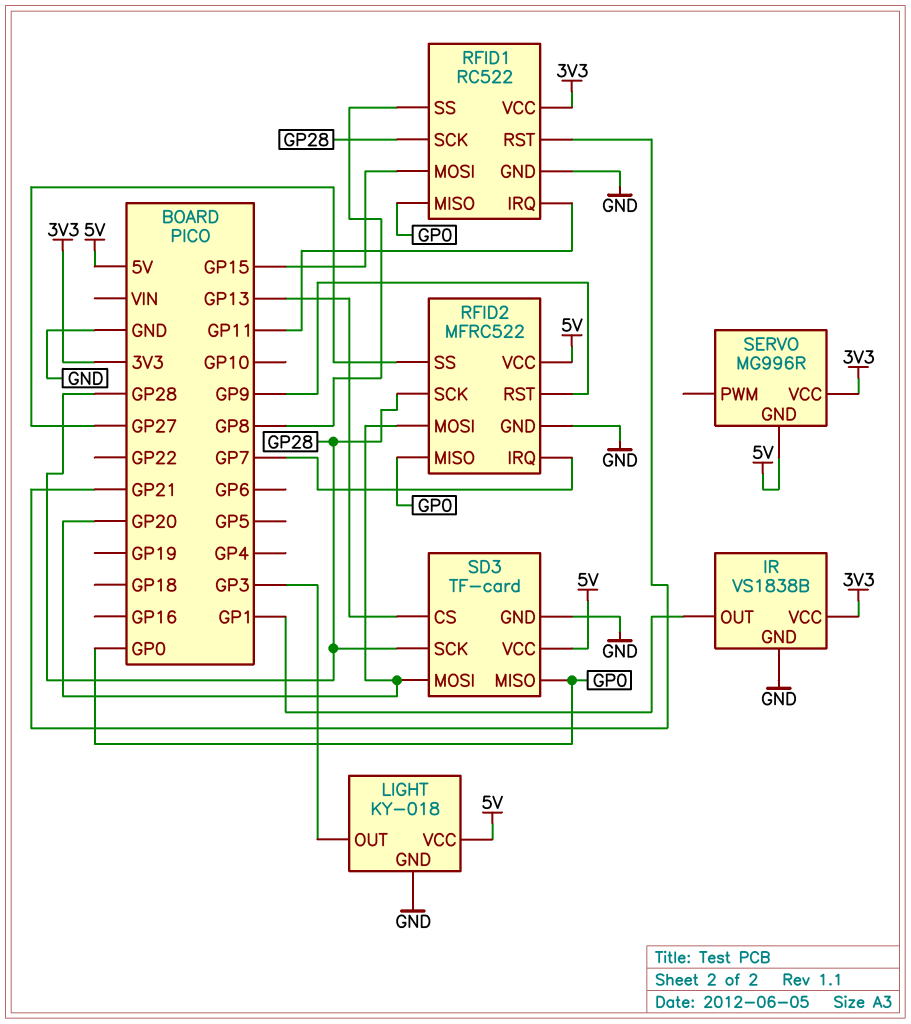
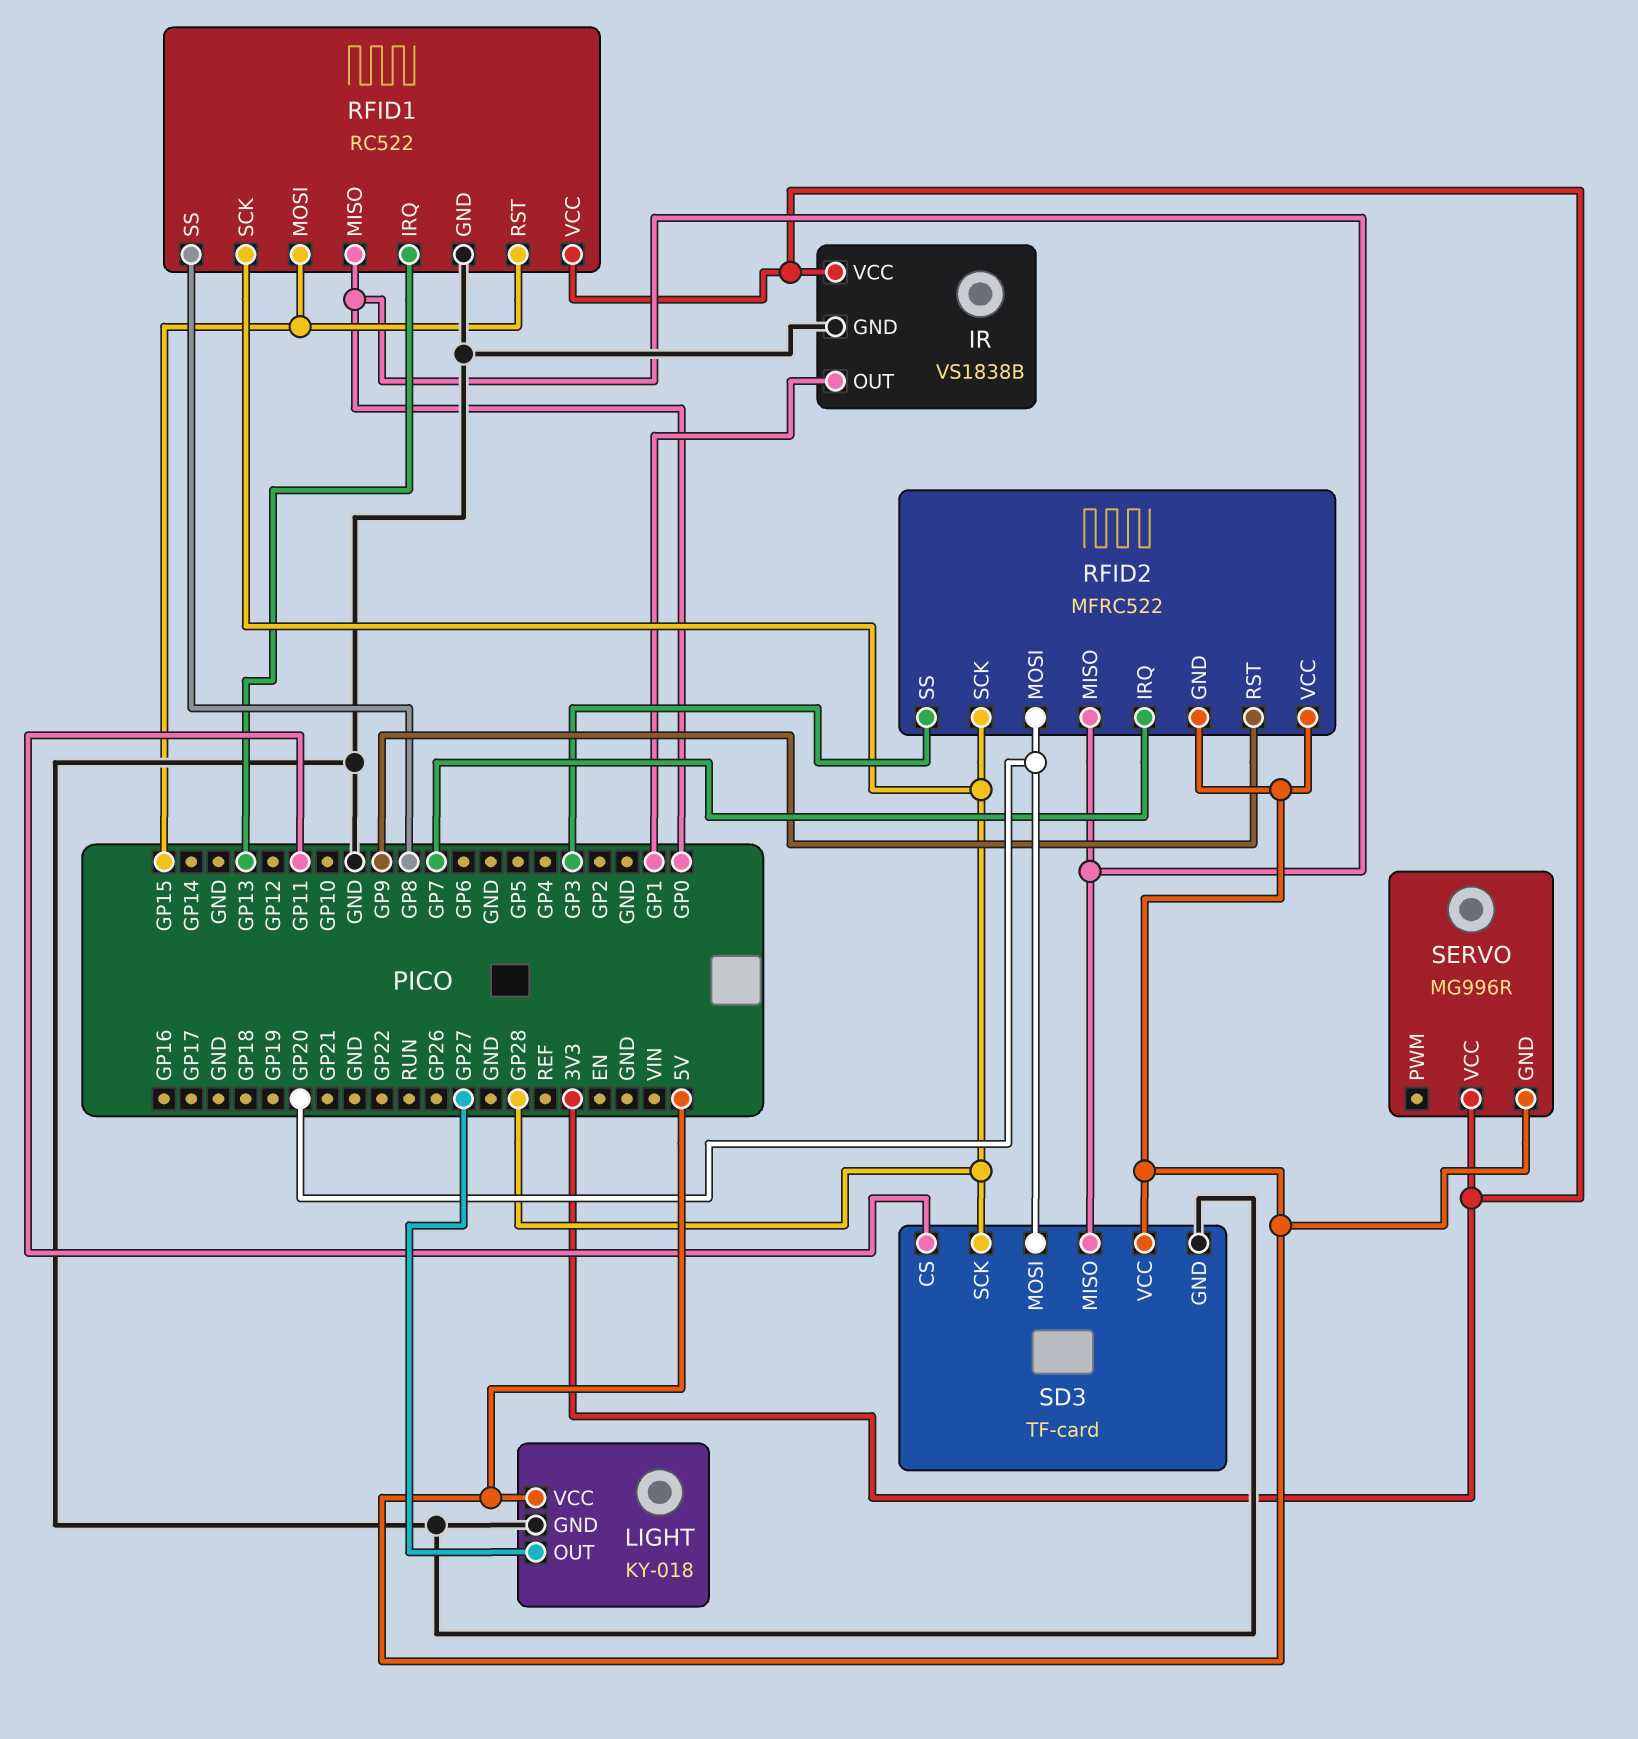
LIGHT pin OUT: GP3 -> GP27
RFID1 pin IRQ: GP11 -> GP13
RFID1 pin RST: GP21 -> GP15
RFID2 pin GND: GND -> 5V
RFID2 pin SS: GP27 -> GP3
SD3 pin CS: GP13 -> GP11

